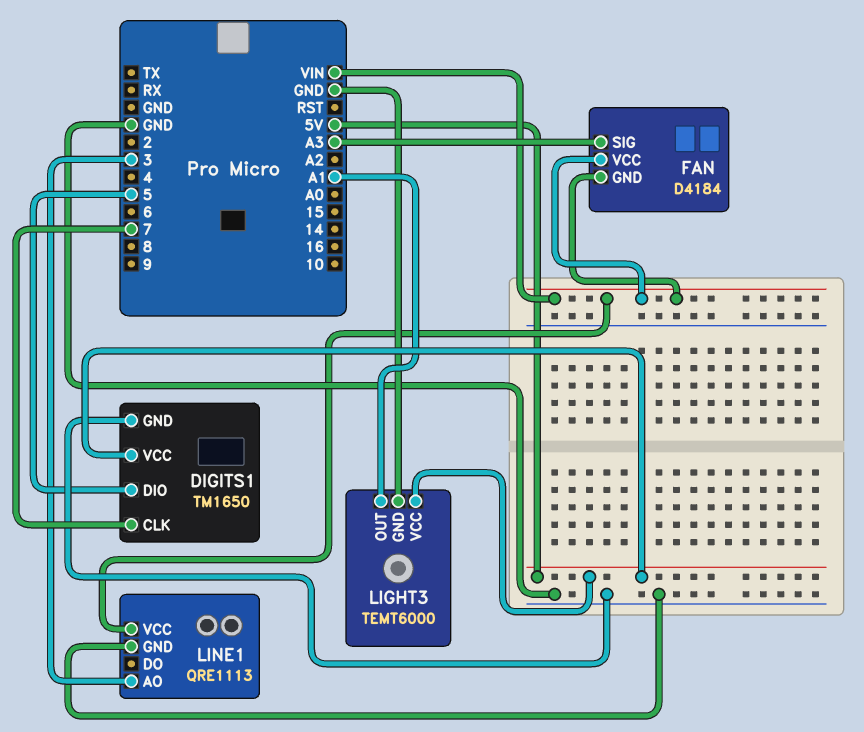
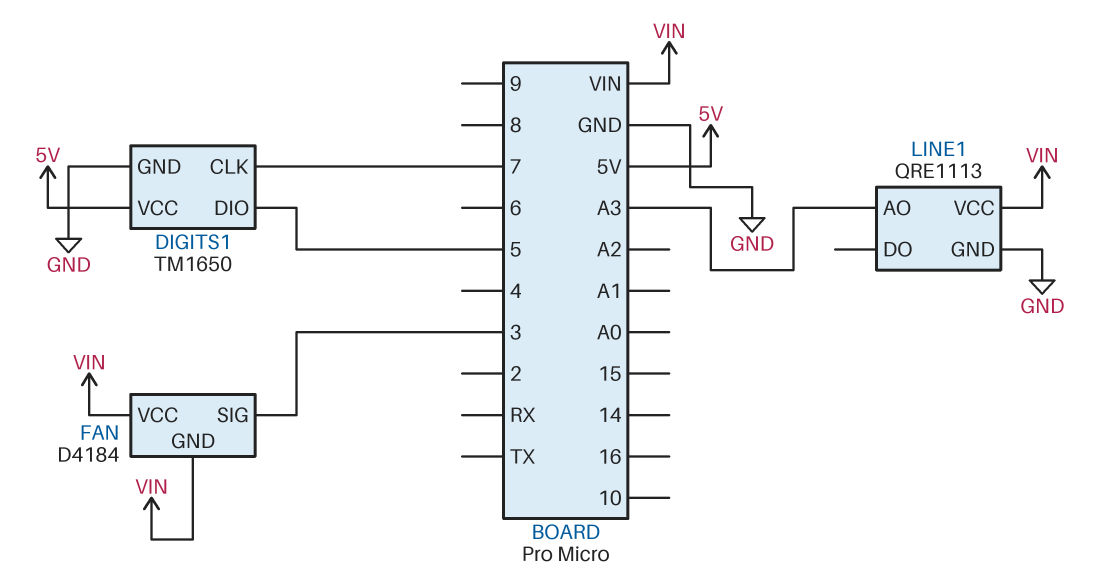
FAN pin SIG: A3 -> 3
LIGHT3: TEMT6000 -> none
LIGHT3 pin GND: GND -> none
LIGHT3 pin OUT: A1 -> none
LIGHT3 pin VCC: 5V -> none
LINE1 pin AO: 3 -> A3

